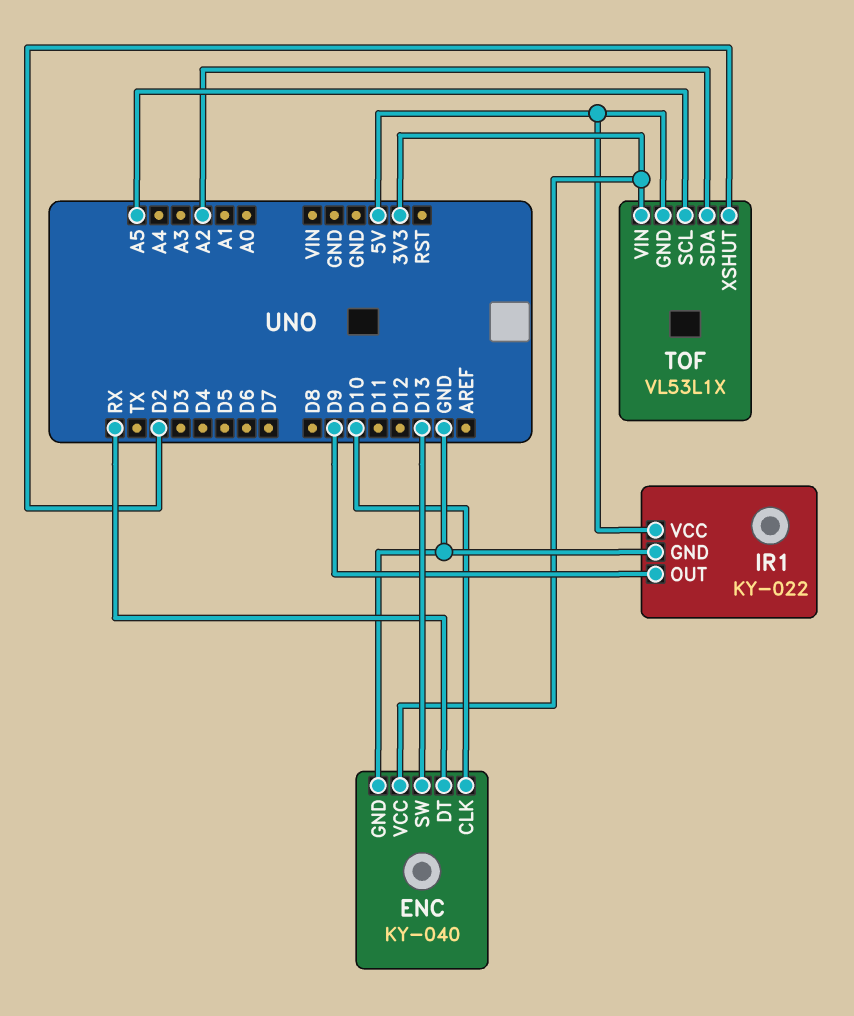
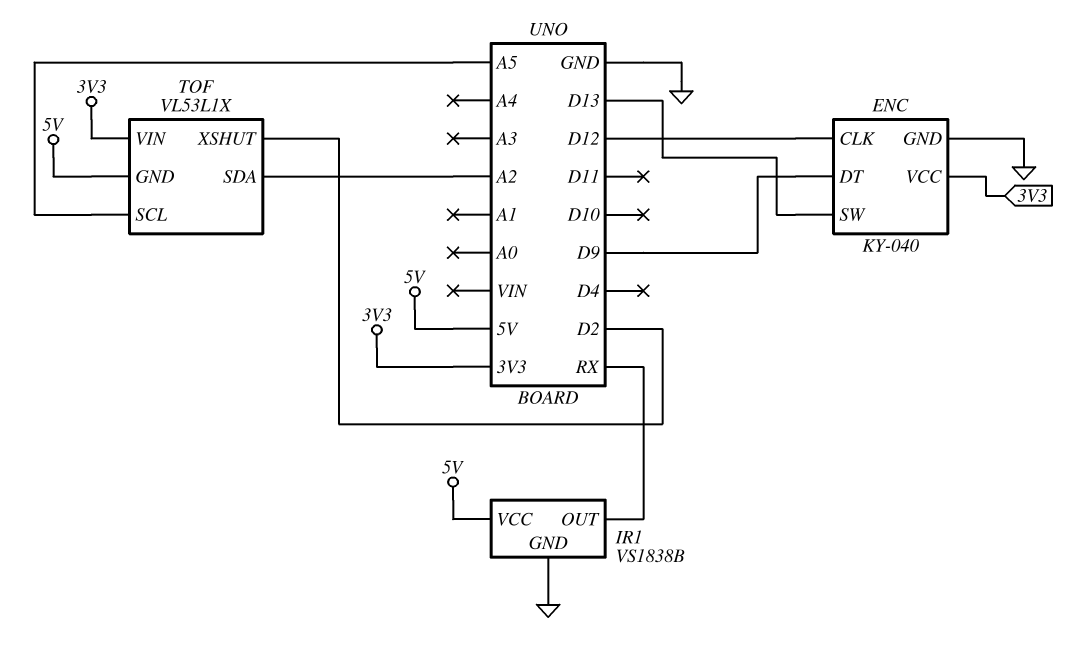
ENC pin CLK: D10 -> D12
ENC pin DT: RX -> D9
IR1: KY-022 -> VS1838B
IR1 pin OUT: D9 -> RX

